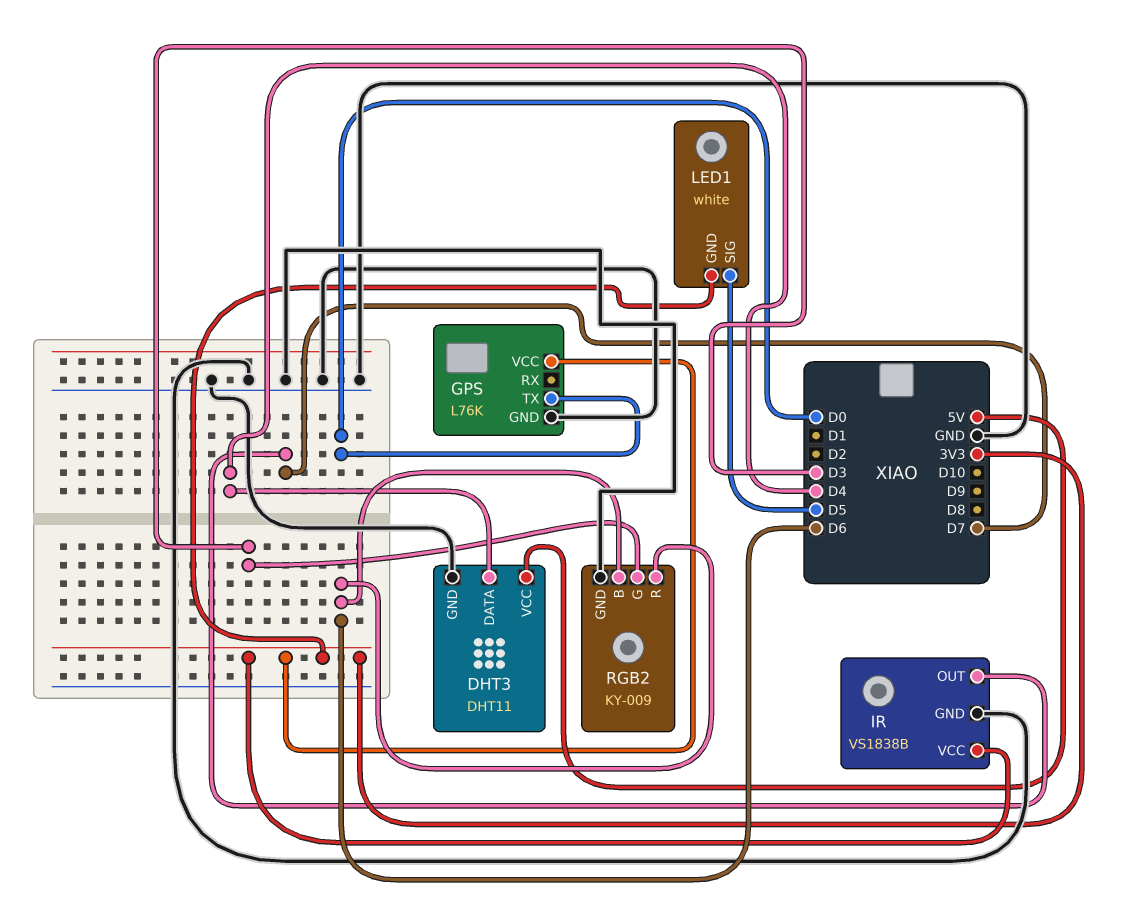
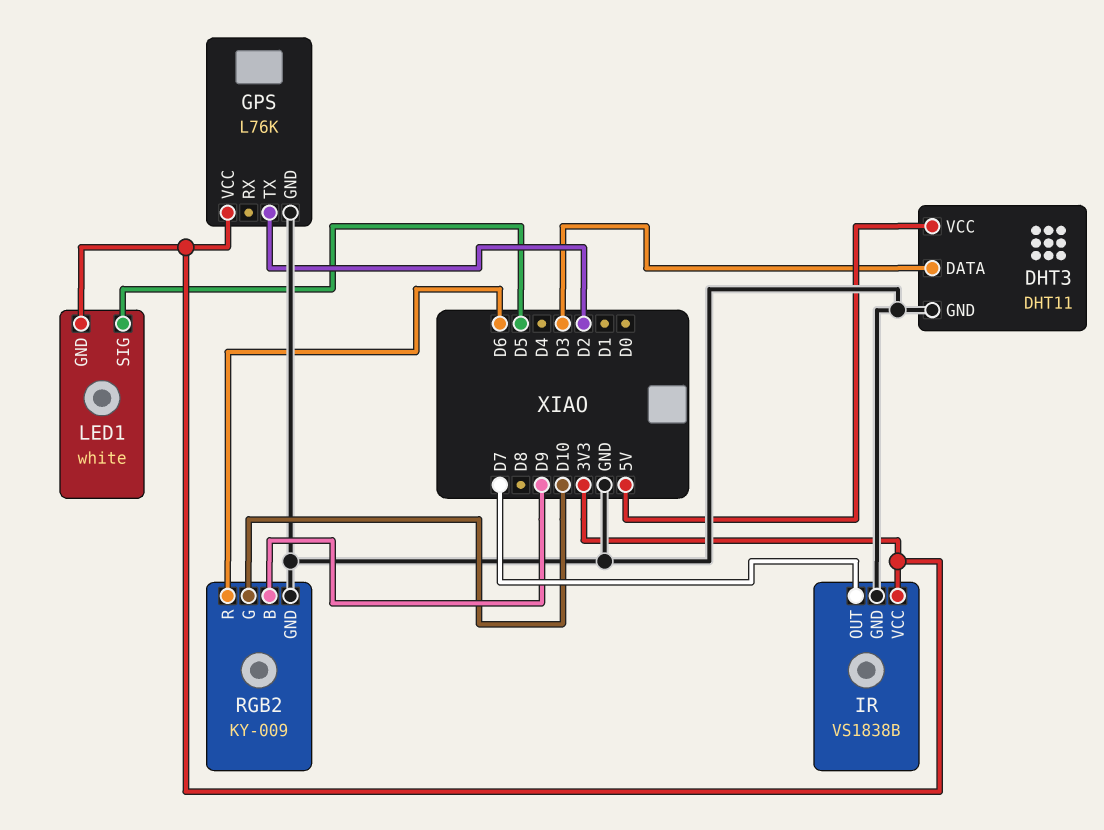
DHT3 pin DATA: D4 -> D3
GPS pin TX: D0 -> D2
RGB2 pin B: D6 -> D9
RGB2 pin G: D3 -> D10

